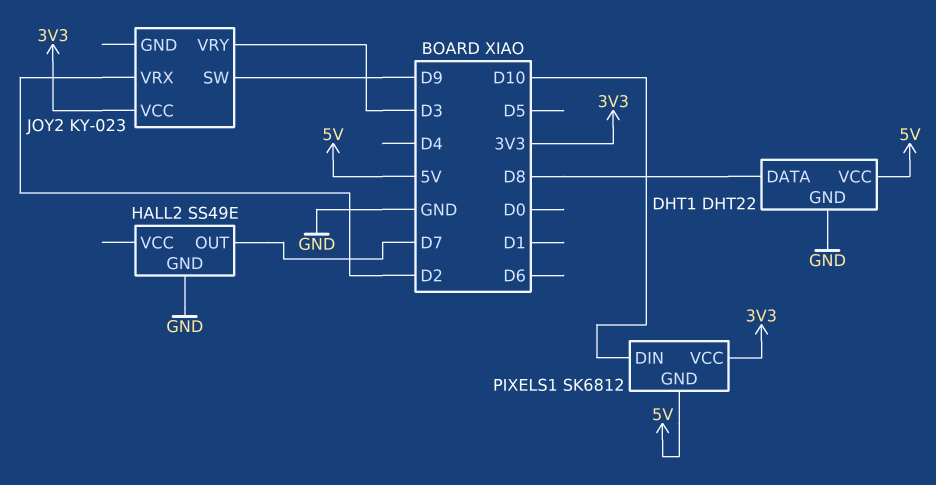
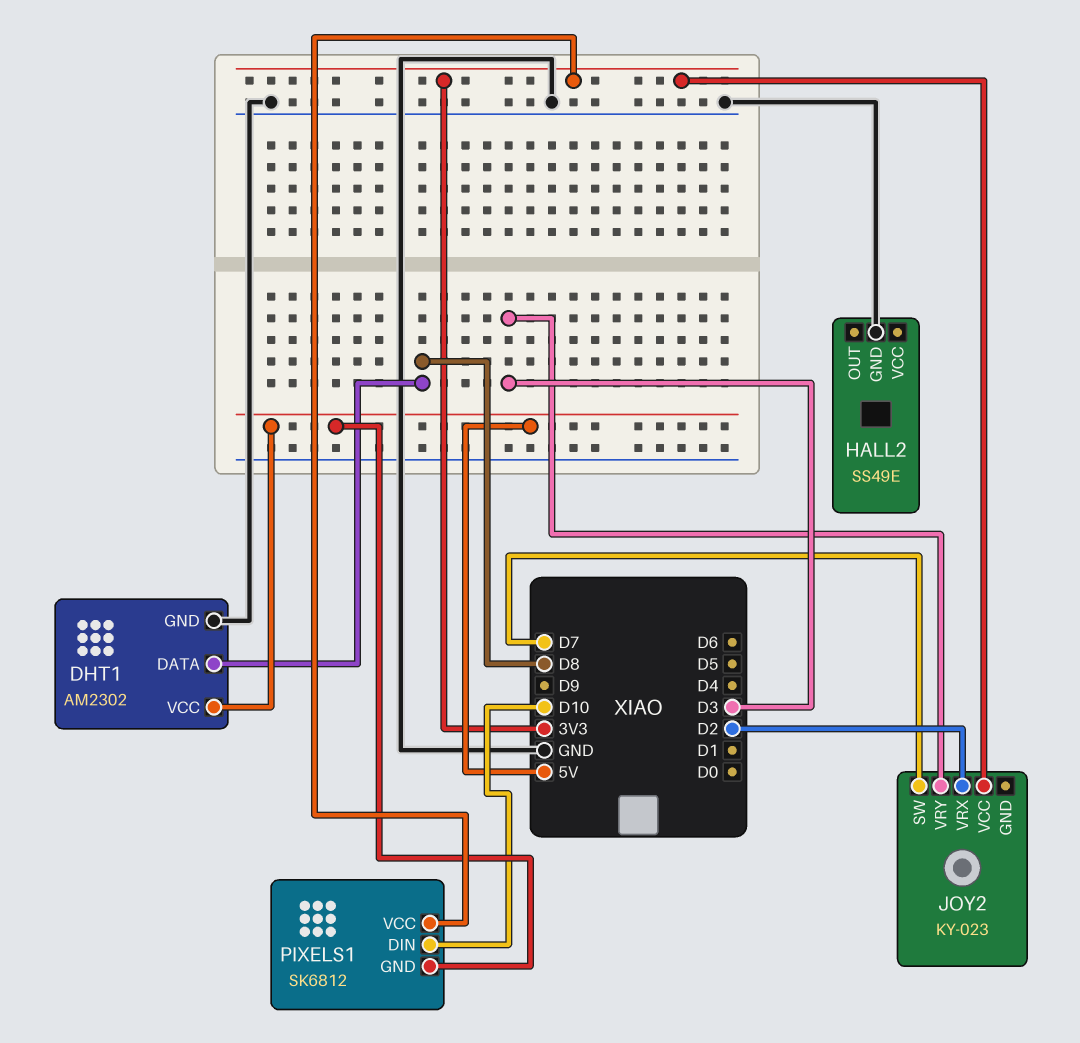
DHT1: DHT22 -> AM2302
HALL2 pin OUT: D7 -> none
JOY2 pin SW: D9 -> D7

